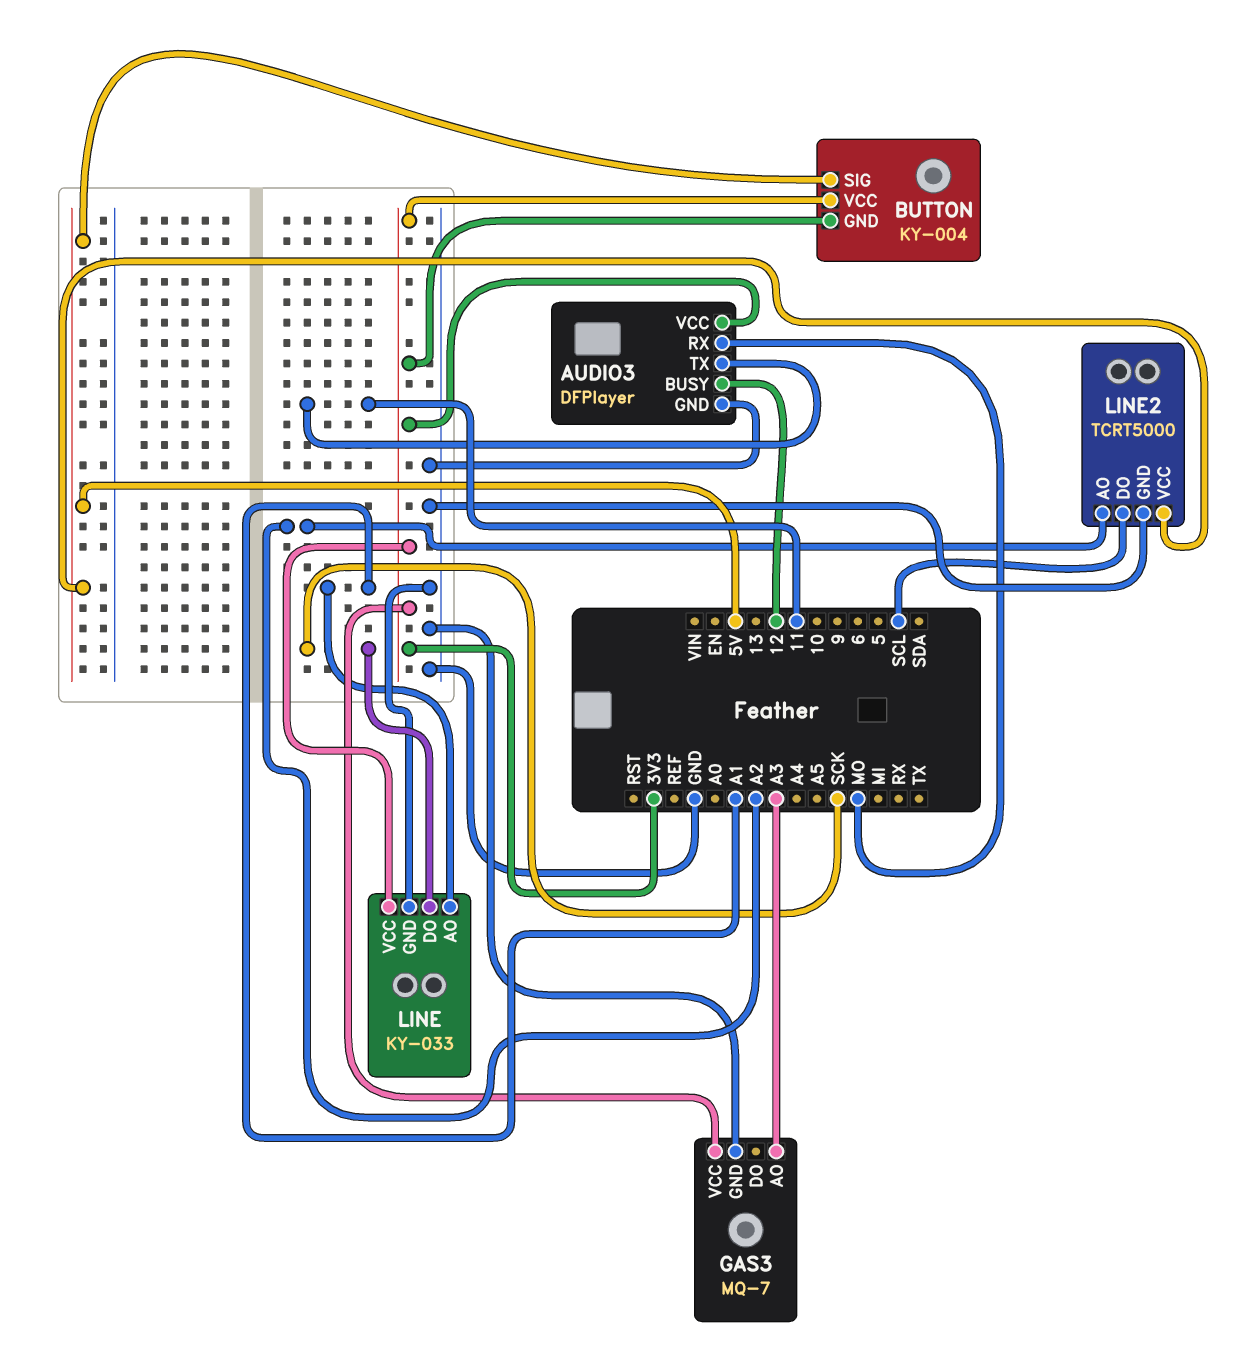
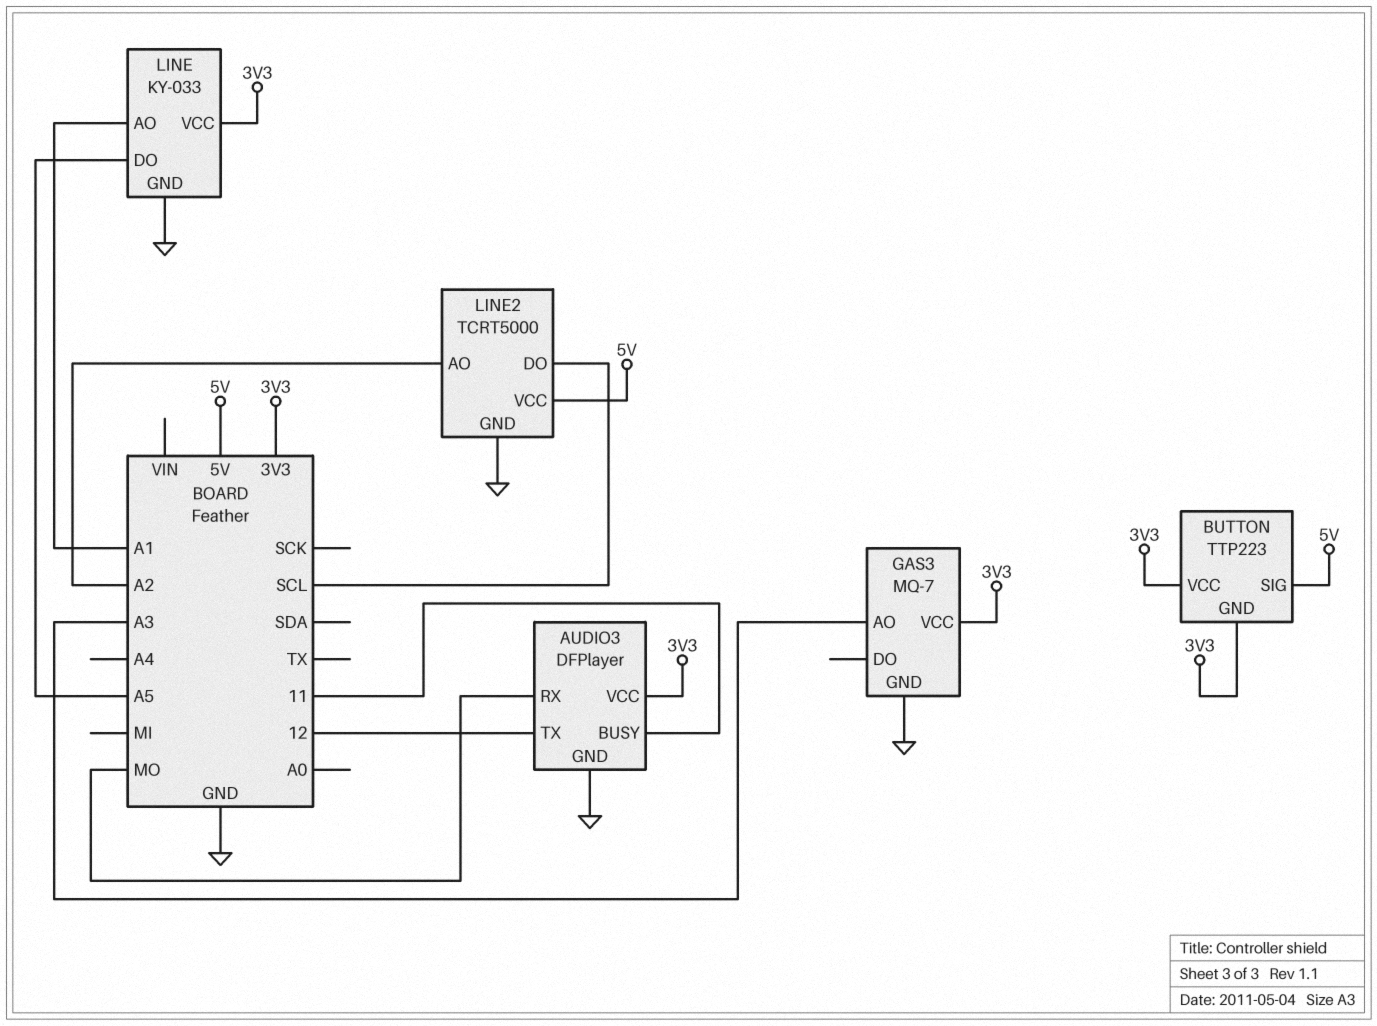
AUDIO3 pin BUSY: 12 -> 11
AUDIO3 pin TX: 11 -> 12
BUTTON: KY-004 -> TTP223
LINE pin DO: SCK -> A5

